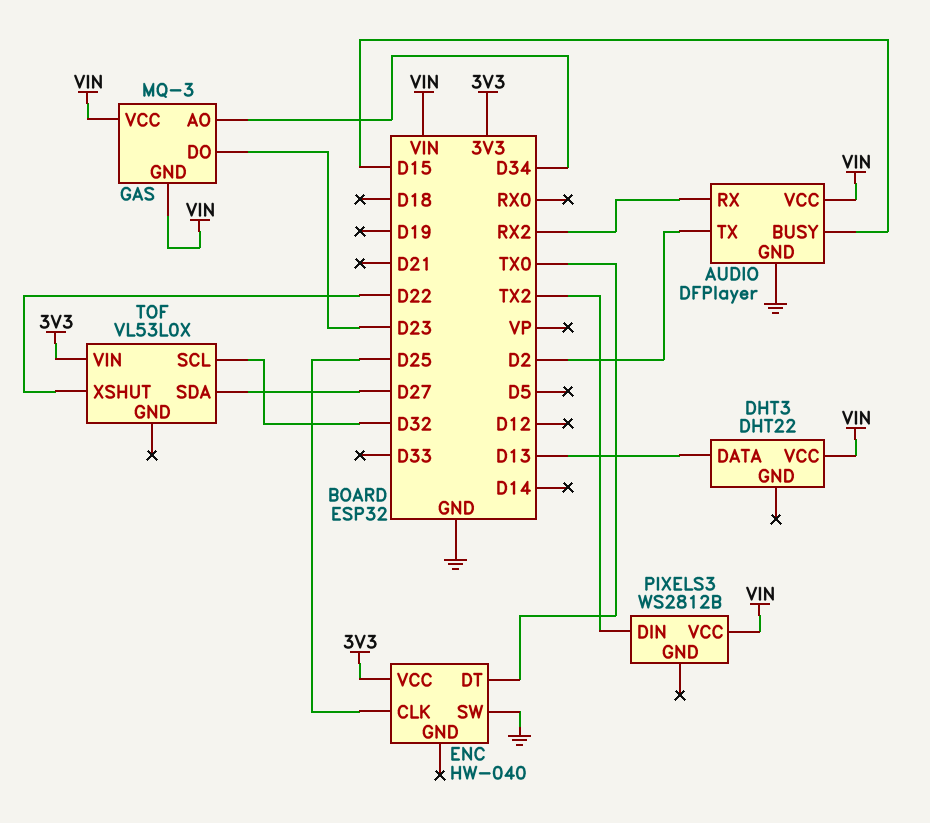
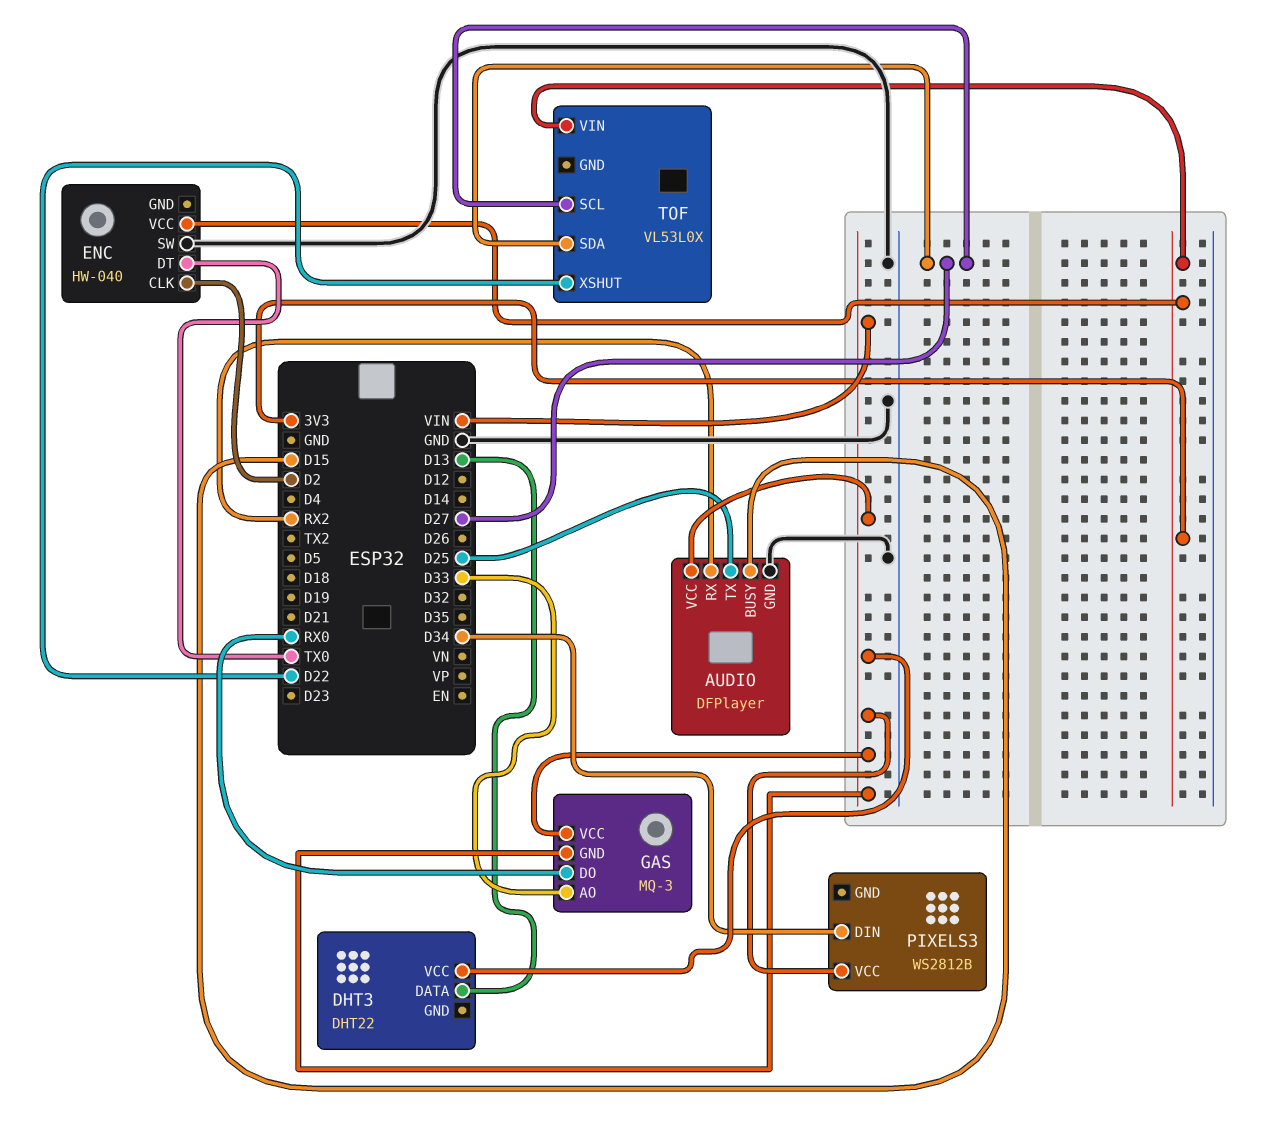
AUDIO pin TX: D2 -> D25
ENC pin CLK: D25 -> D2
GAS pin AO: D34 -> D33
GAS pin DO: D23 -> RX0
PIXELS3 pin DIN: TX2 -> D34
TOF pin SCL: D32 -> D27

